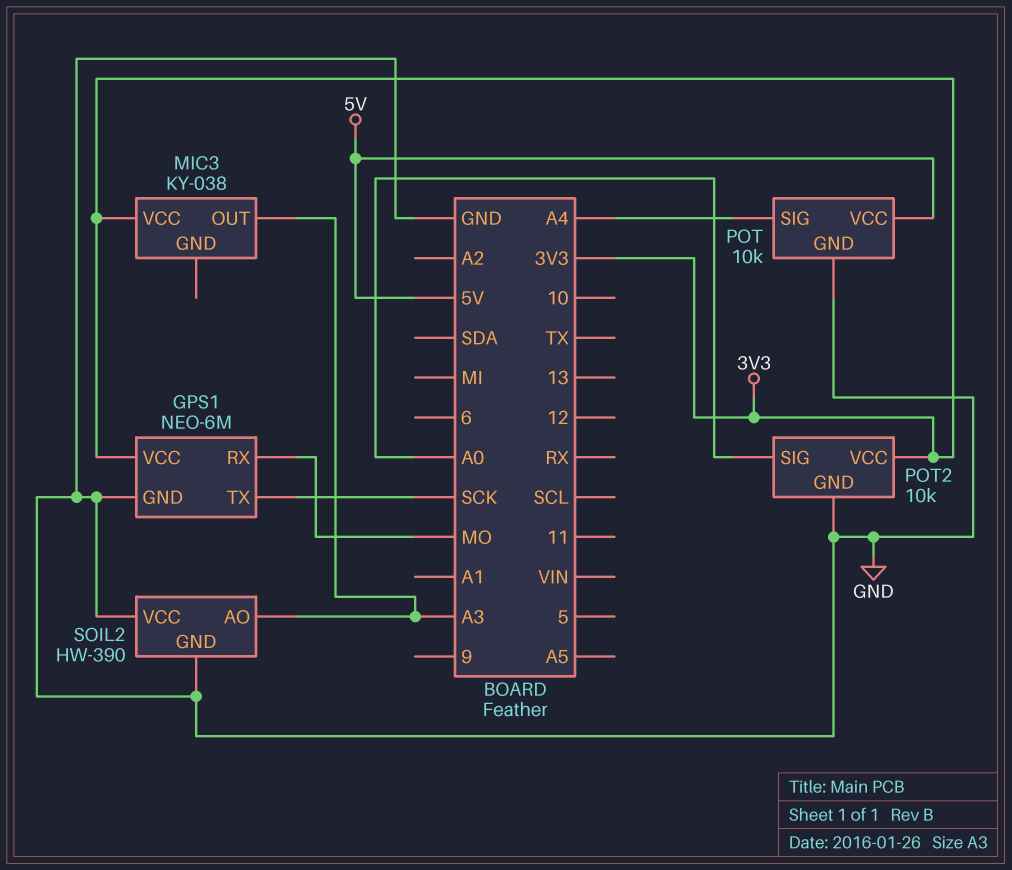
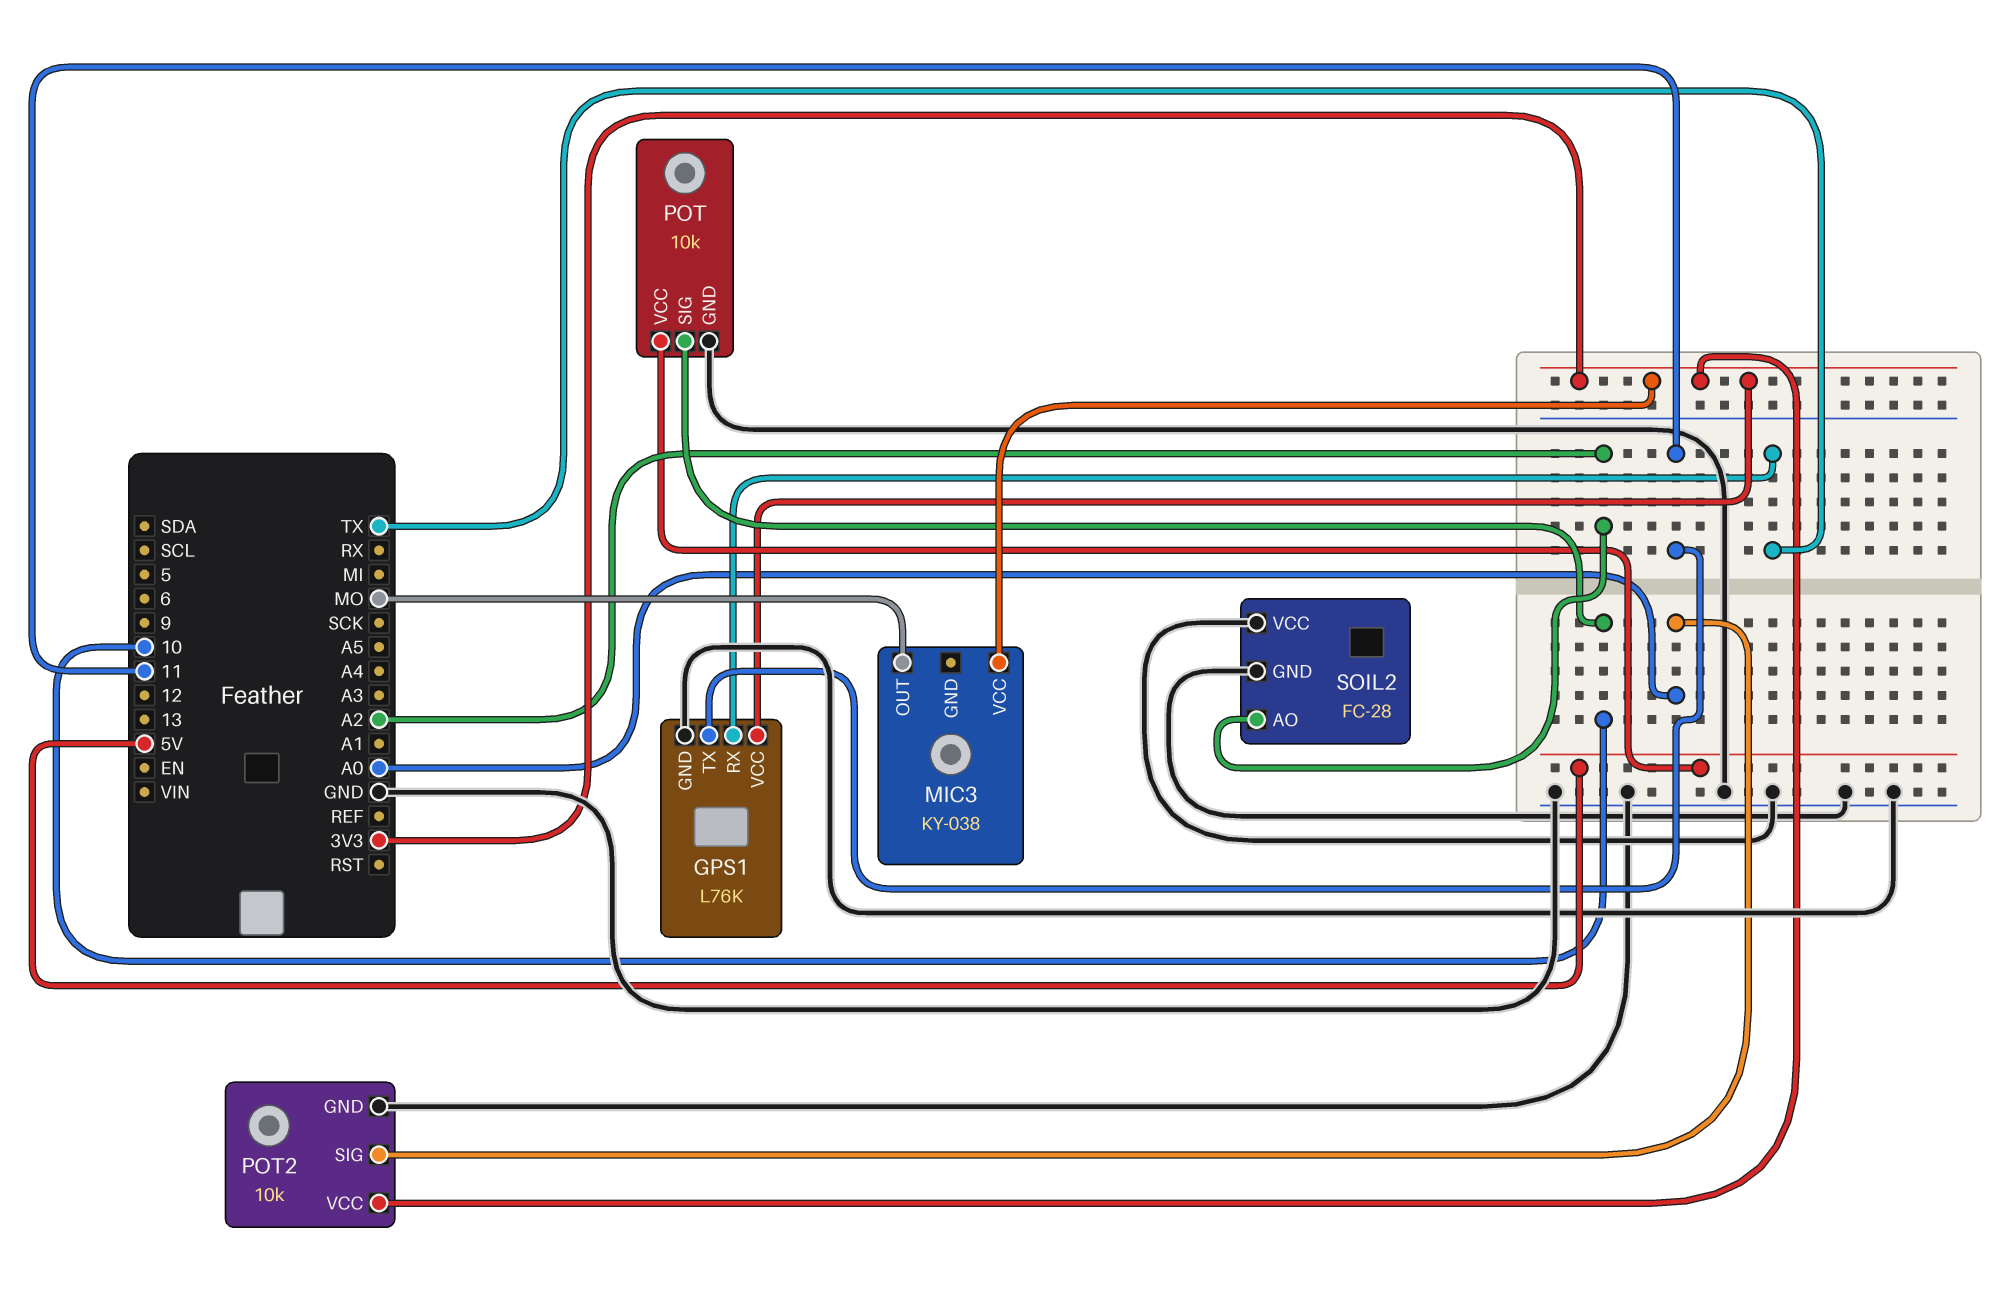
GPS1: NEO-6M -> L76K
GPS1 pin RX: MO -> TX
GPS1 pin TX: SCK -> 11
MIC3 pin OUT: A3 -> MO
POT pin SIG: A4 -> 10
SOIL2: HW-390 -> FC-28
SOIL2 pin AO: A3 -> A2

